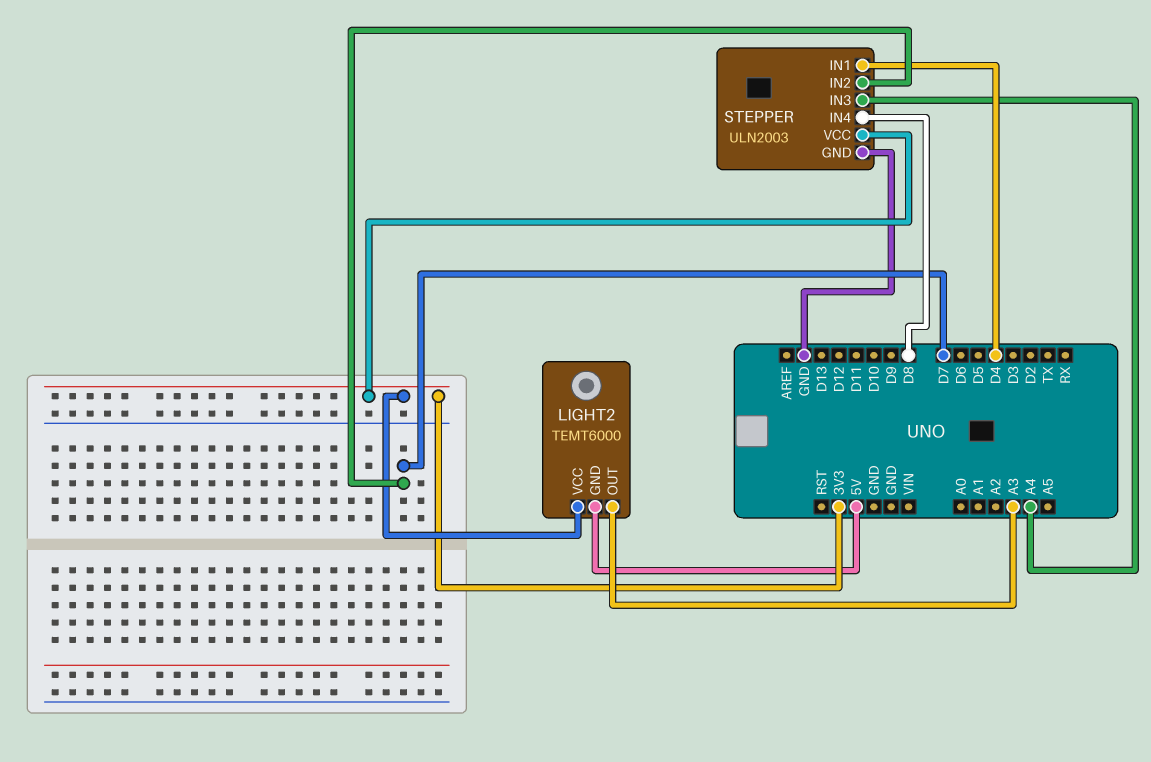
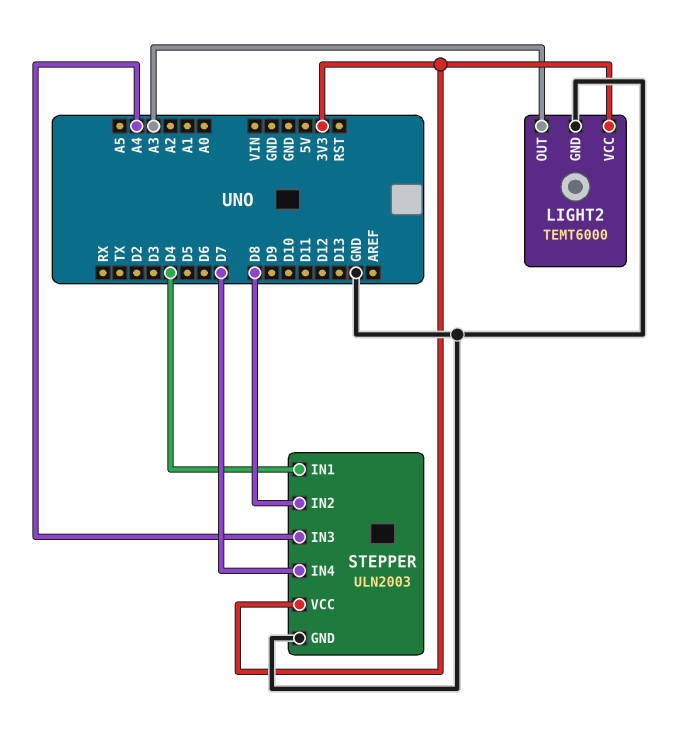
LIGHT2 pin GND: 5V -> GND
STEPPER pin IN2: D7 -> D8
STEPPER pin IN4: D8 -> D7

